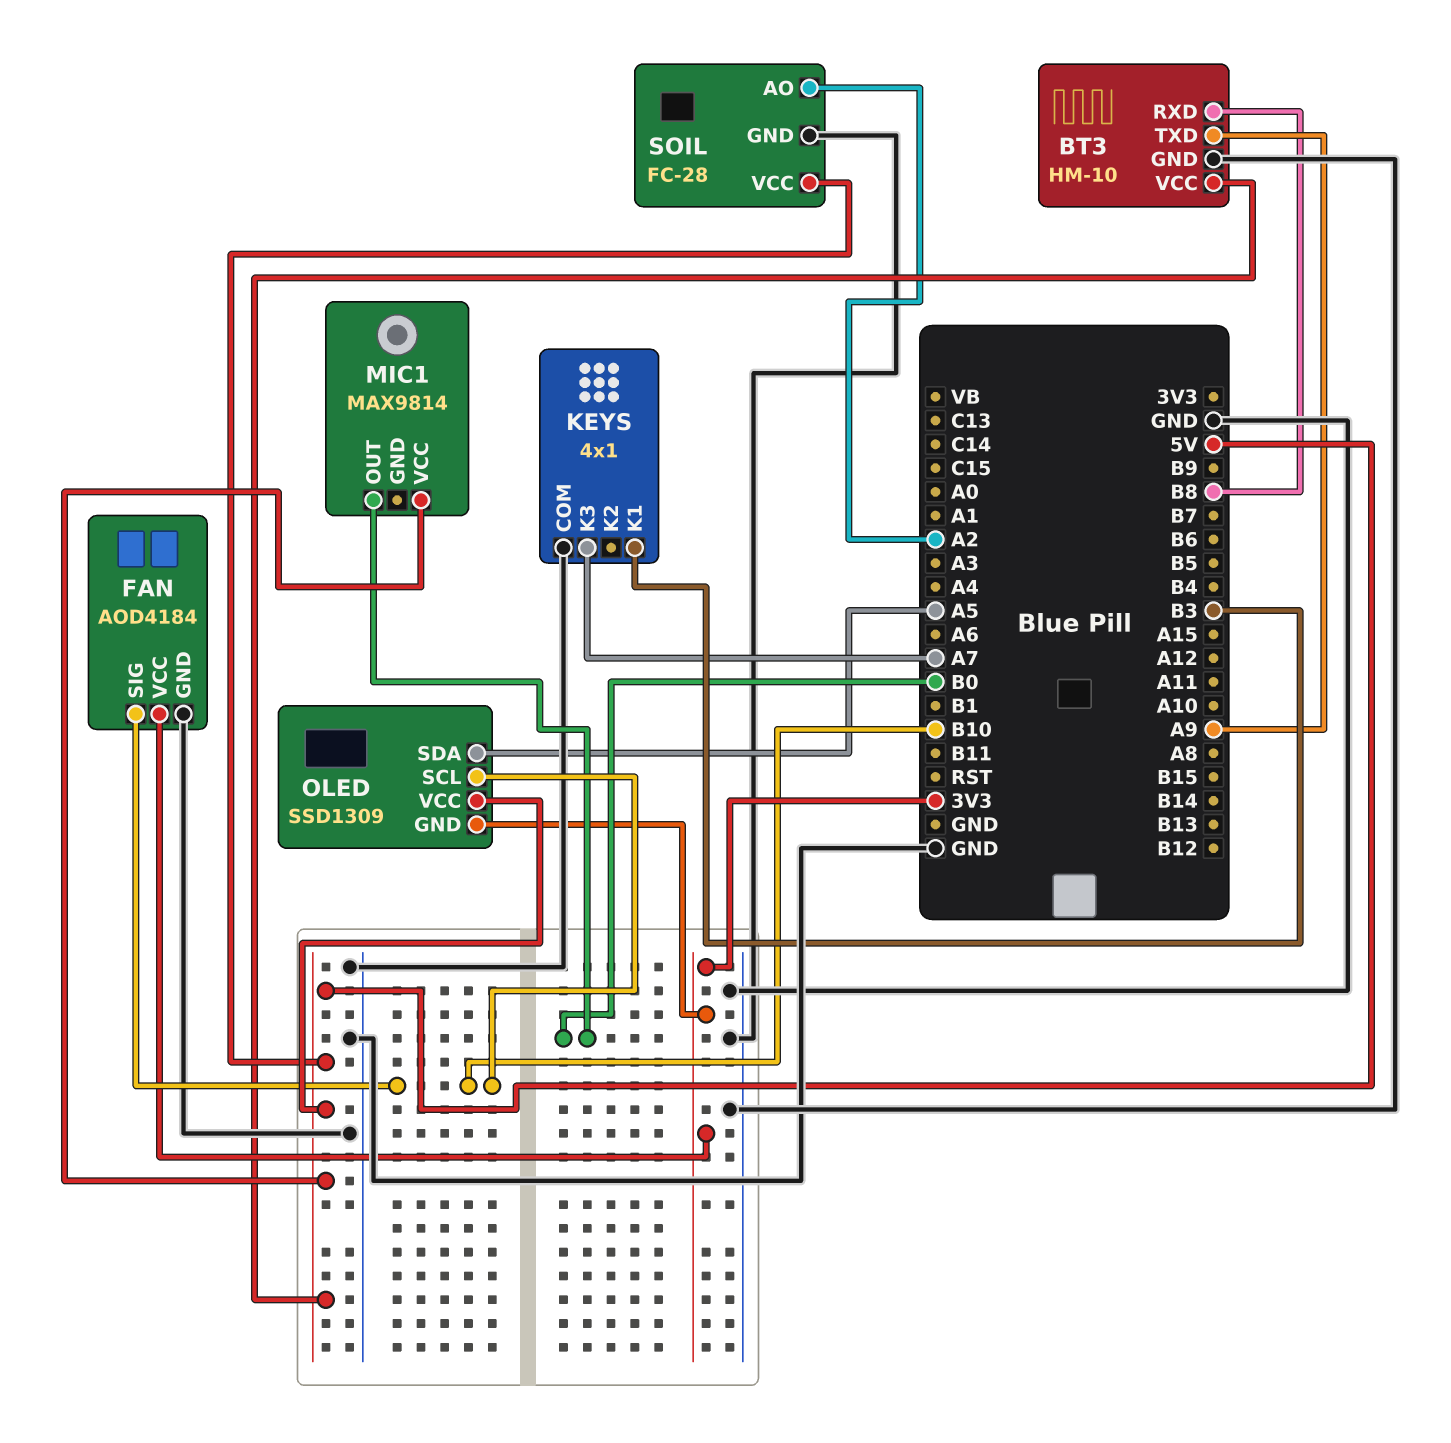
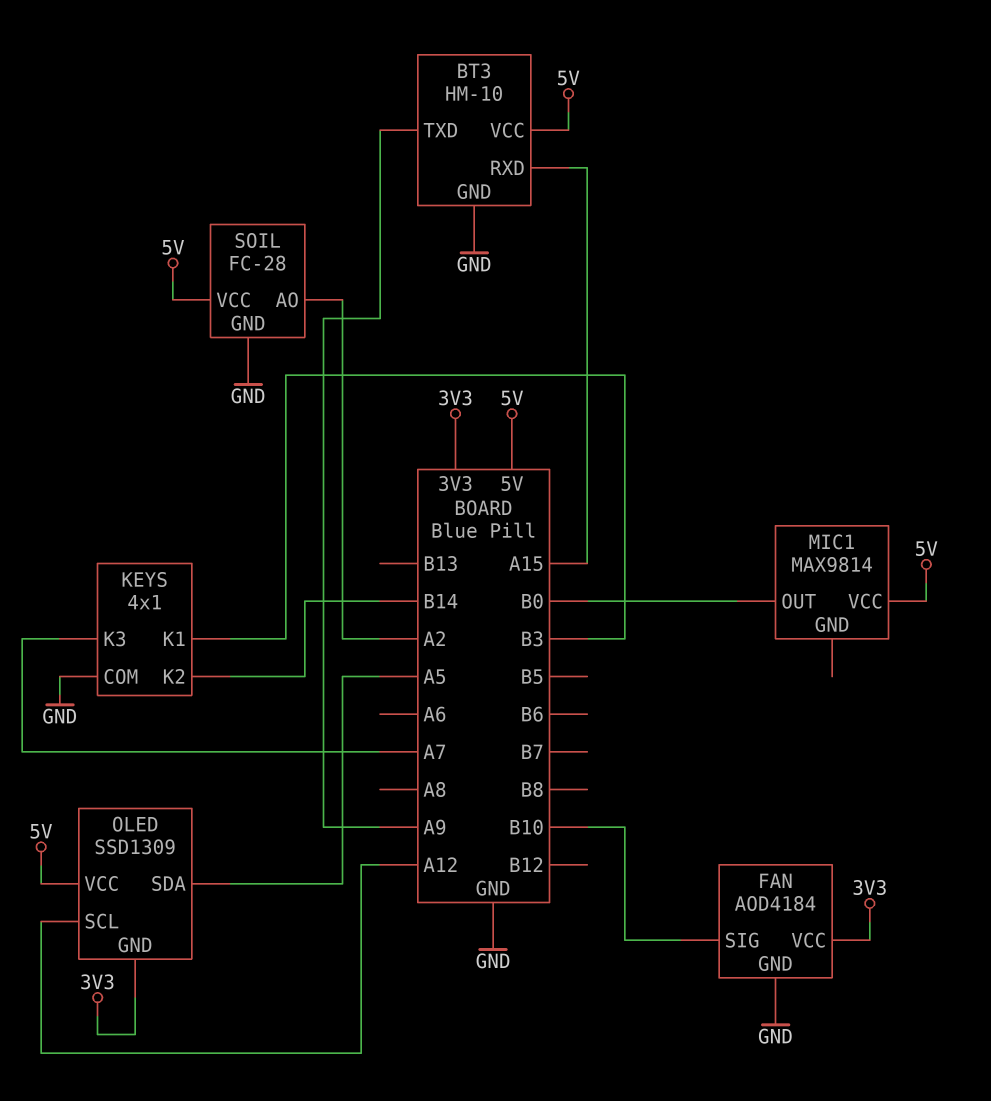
BT3 pin RXD: B8 -> A15
KEYS pin K2: none -> B14
OLED pin SCL: B10 -> A12

